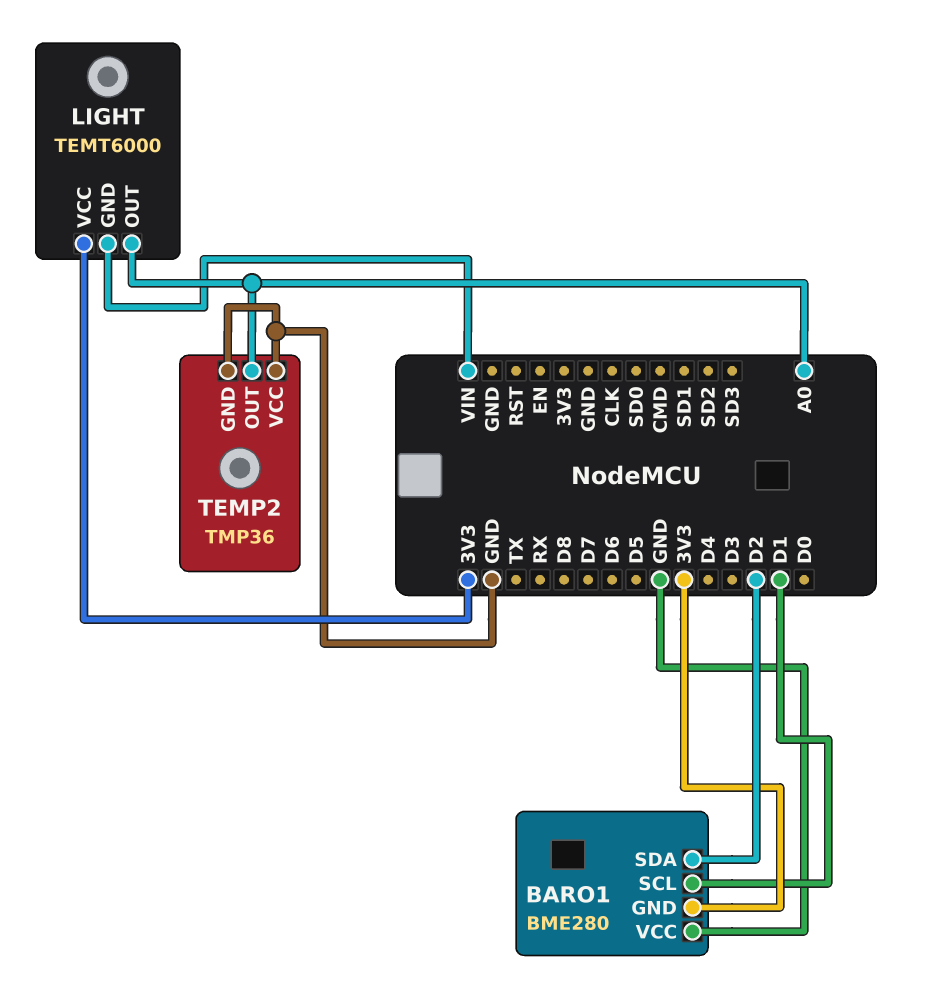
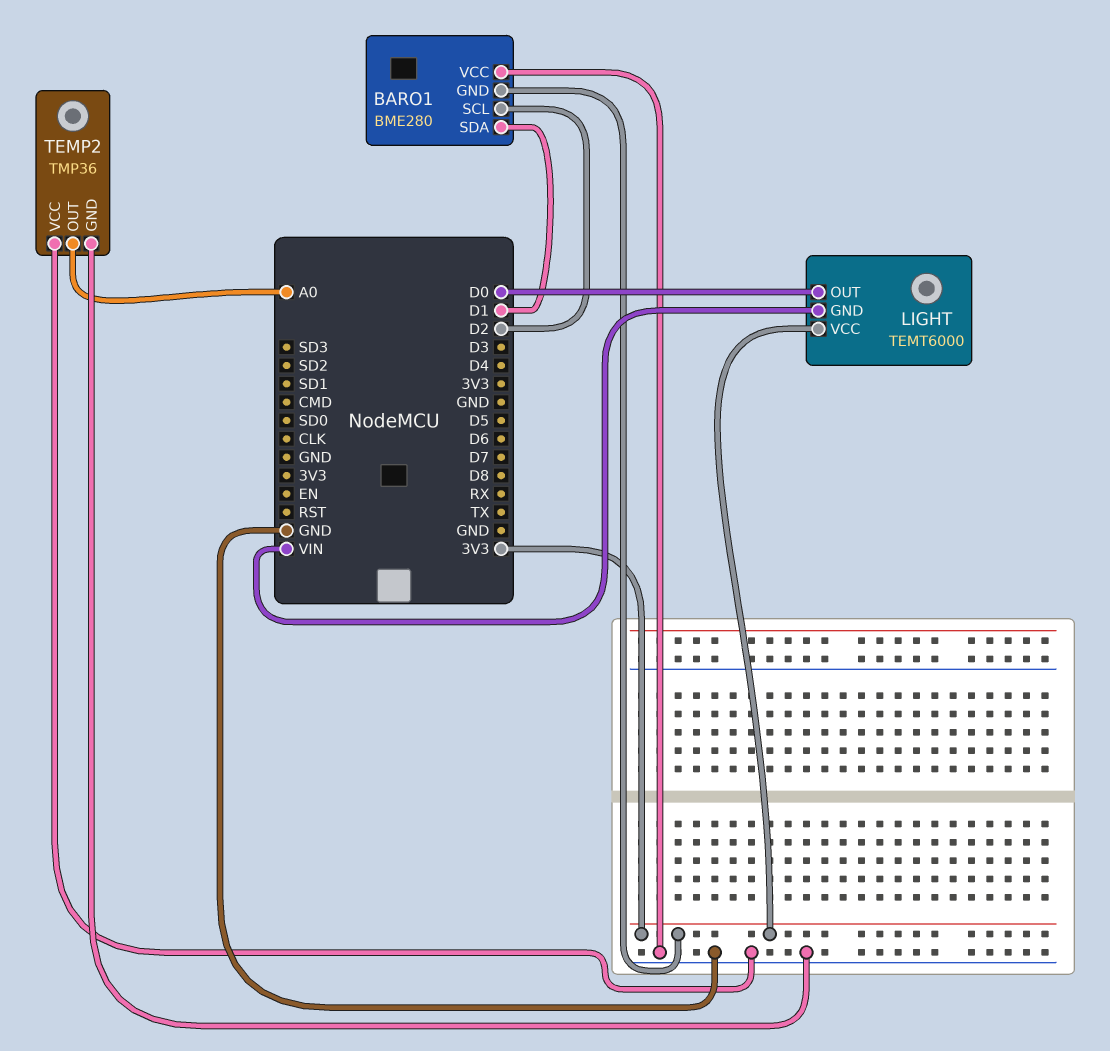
BARO1 pin SCL: D1 -> D2
BARO1 pin SDA: D2 -> D1
LIGHT pin OUT: A0 -> D0

